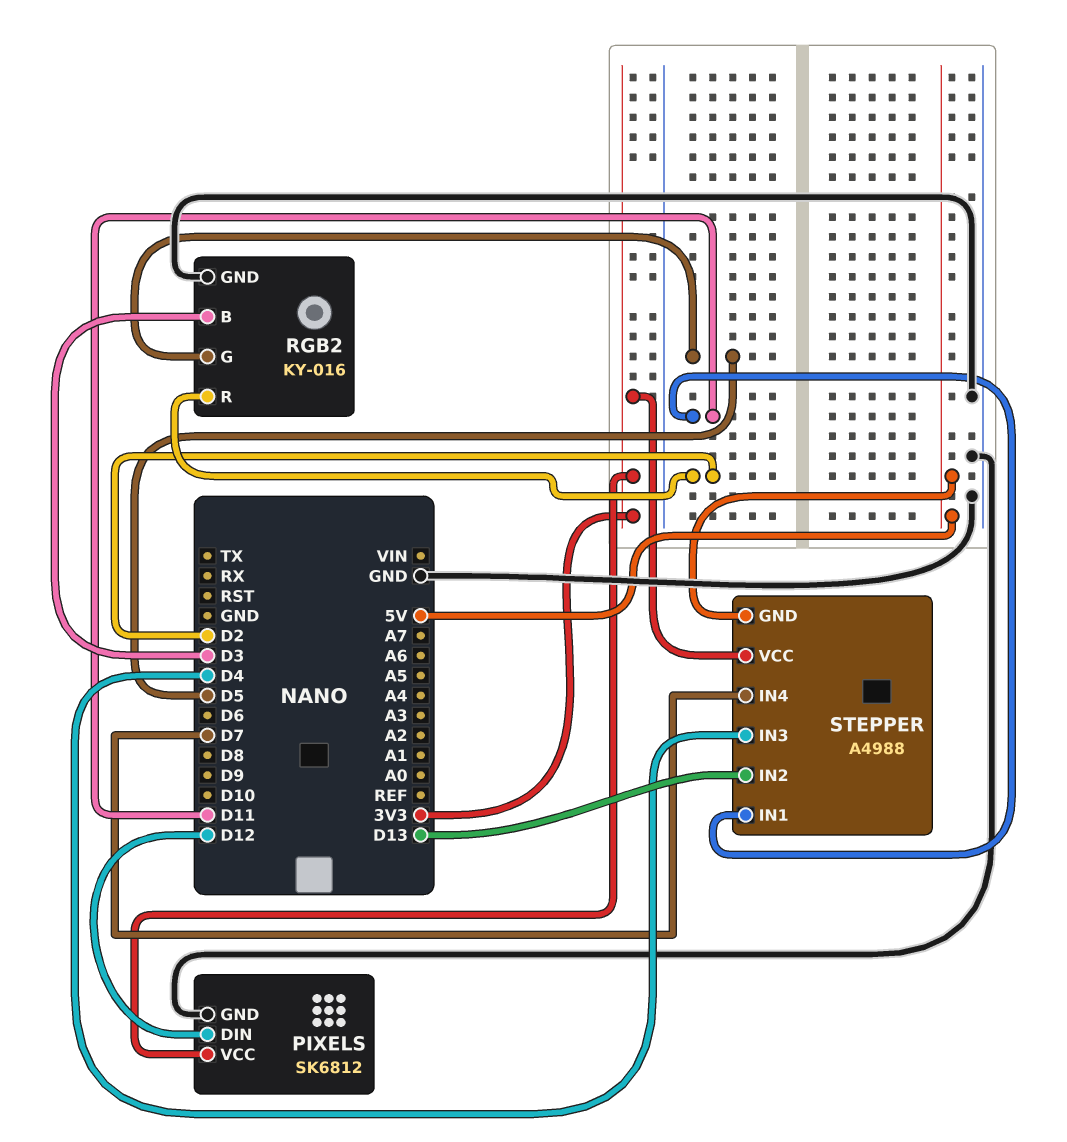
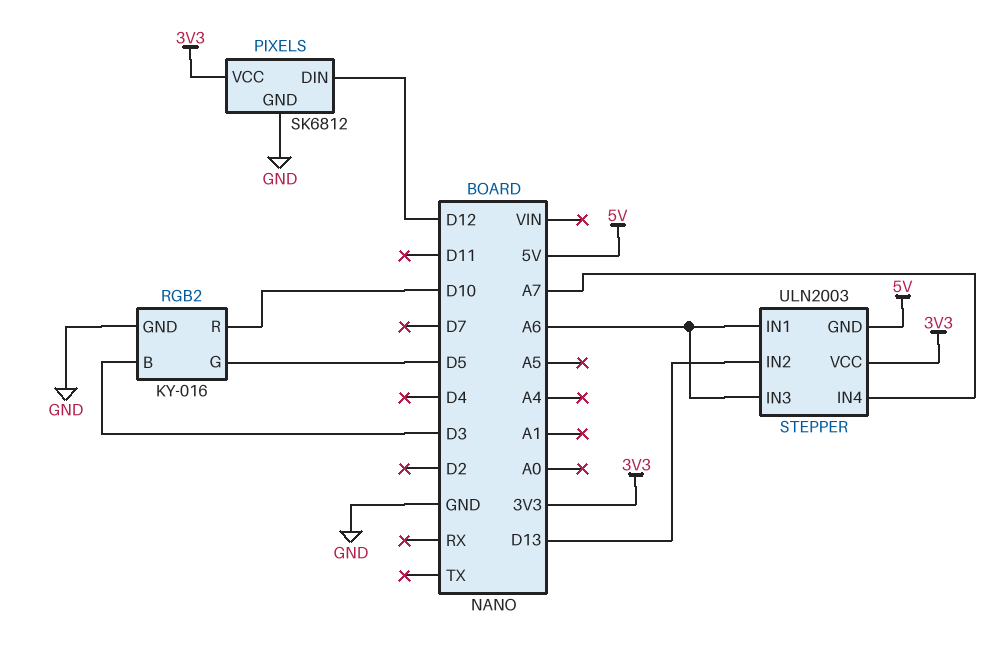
RGB2 pin R: D2 -> D10
STEPPER: A4988 -> ULN2003
STEPPER pin IN1: D11 -> A6
STEPPER pin IN3: D4 -> A6
STEPPER pin IN4: D7 -> A7

